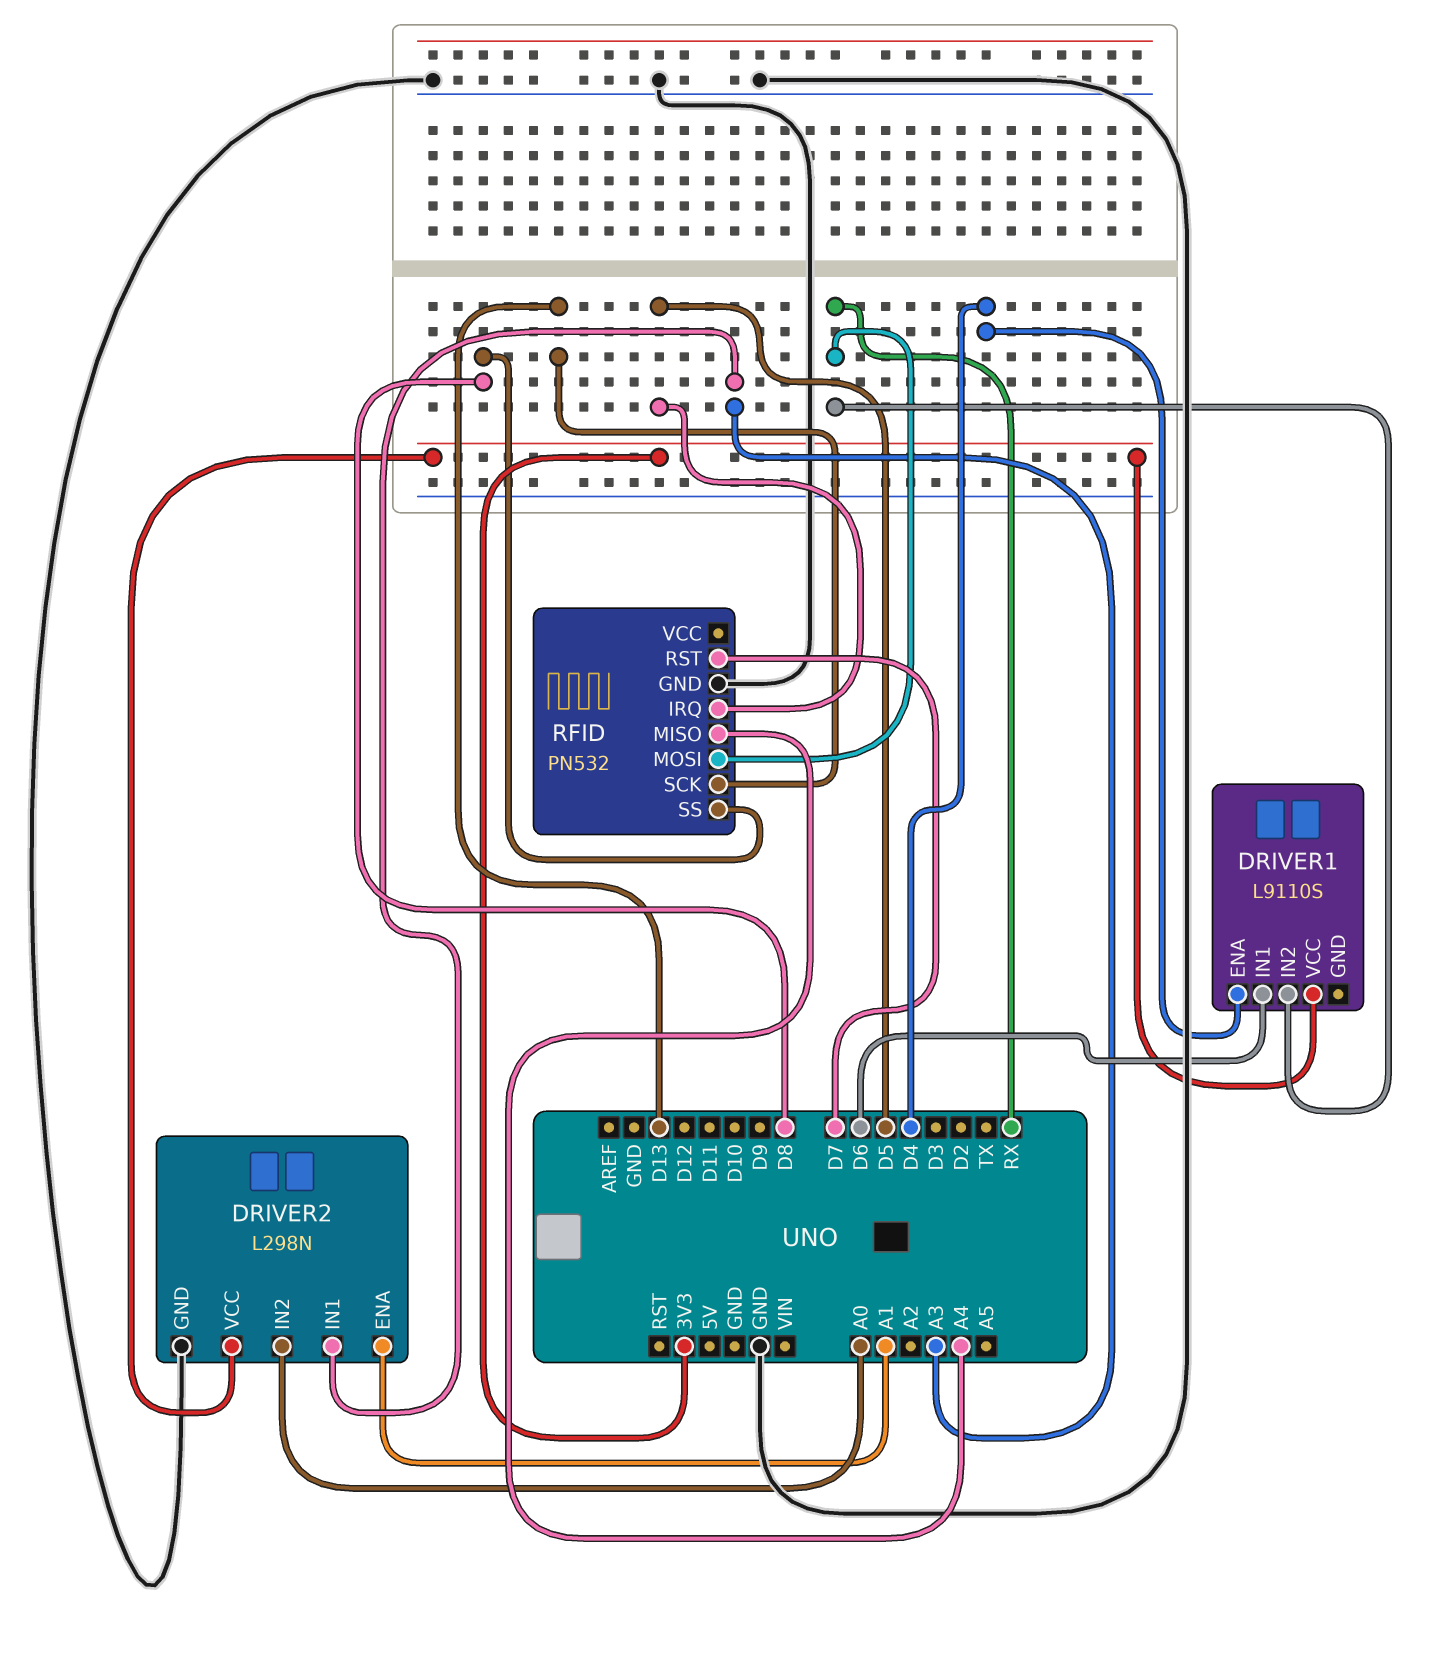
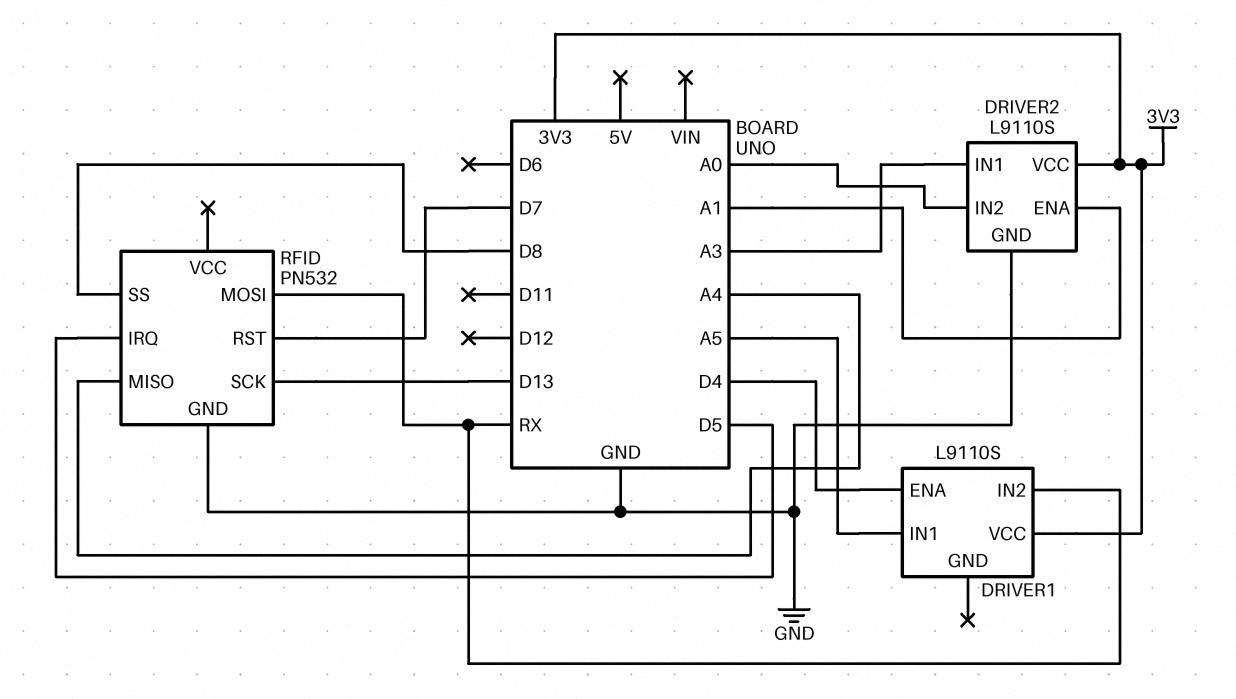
DRIVER1 pin IN1: D6 -> A5
DRIVER2: L298N -> L9110S

